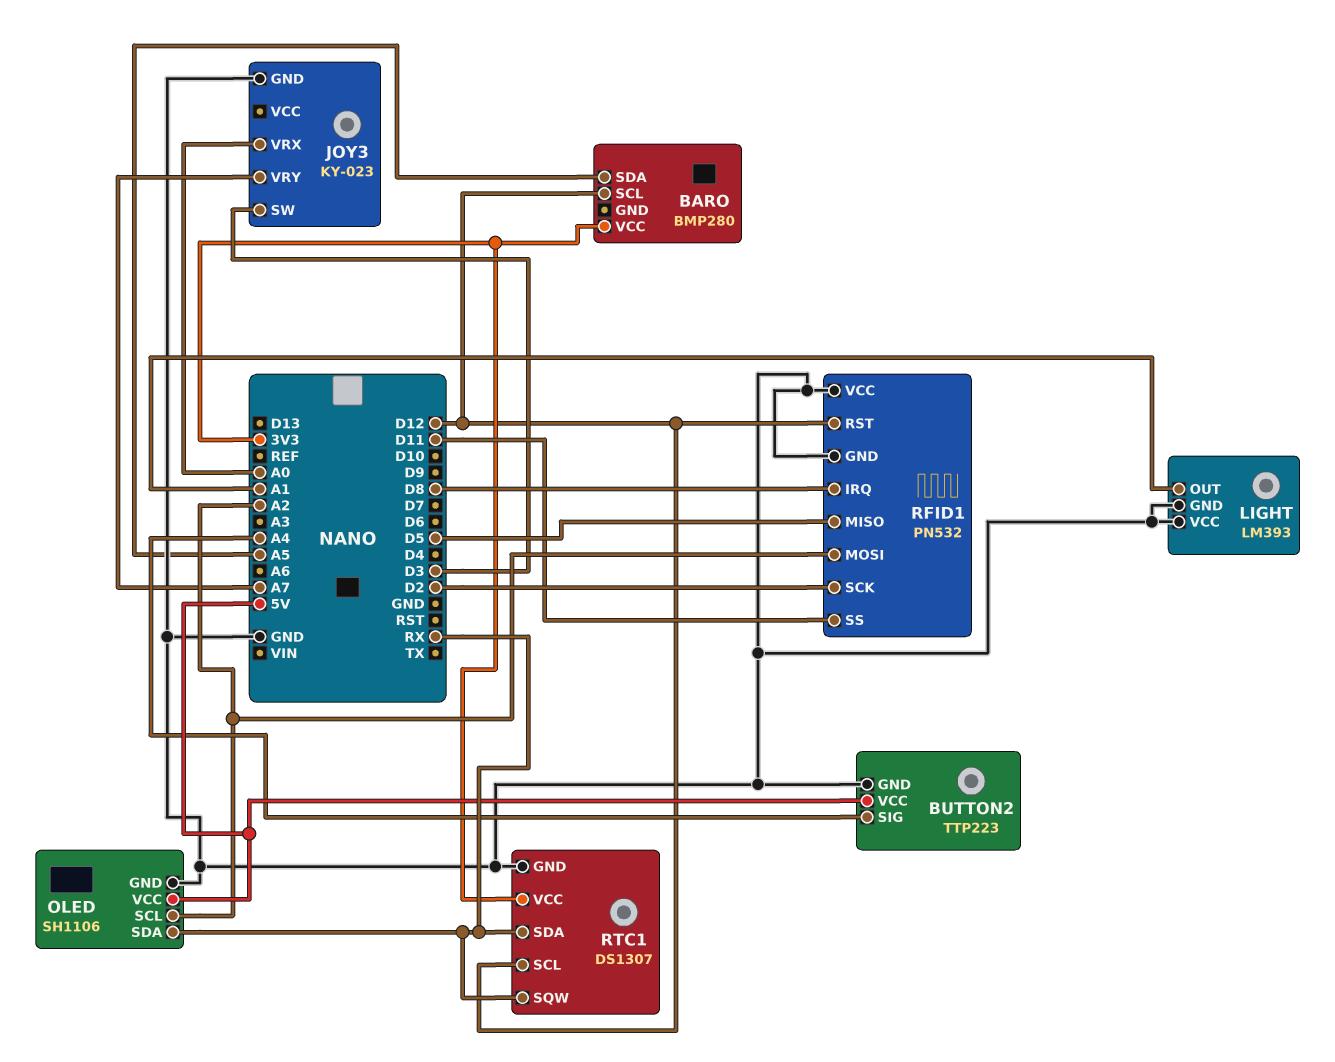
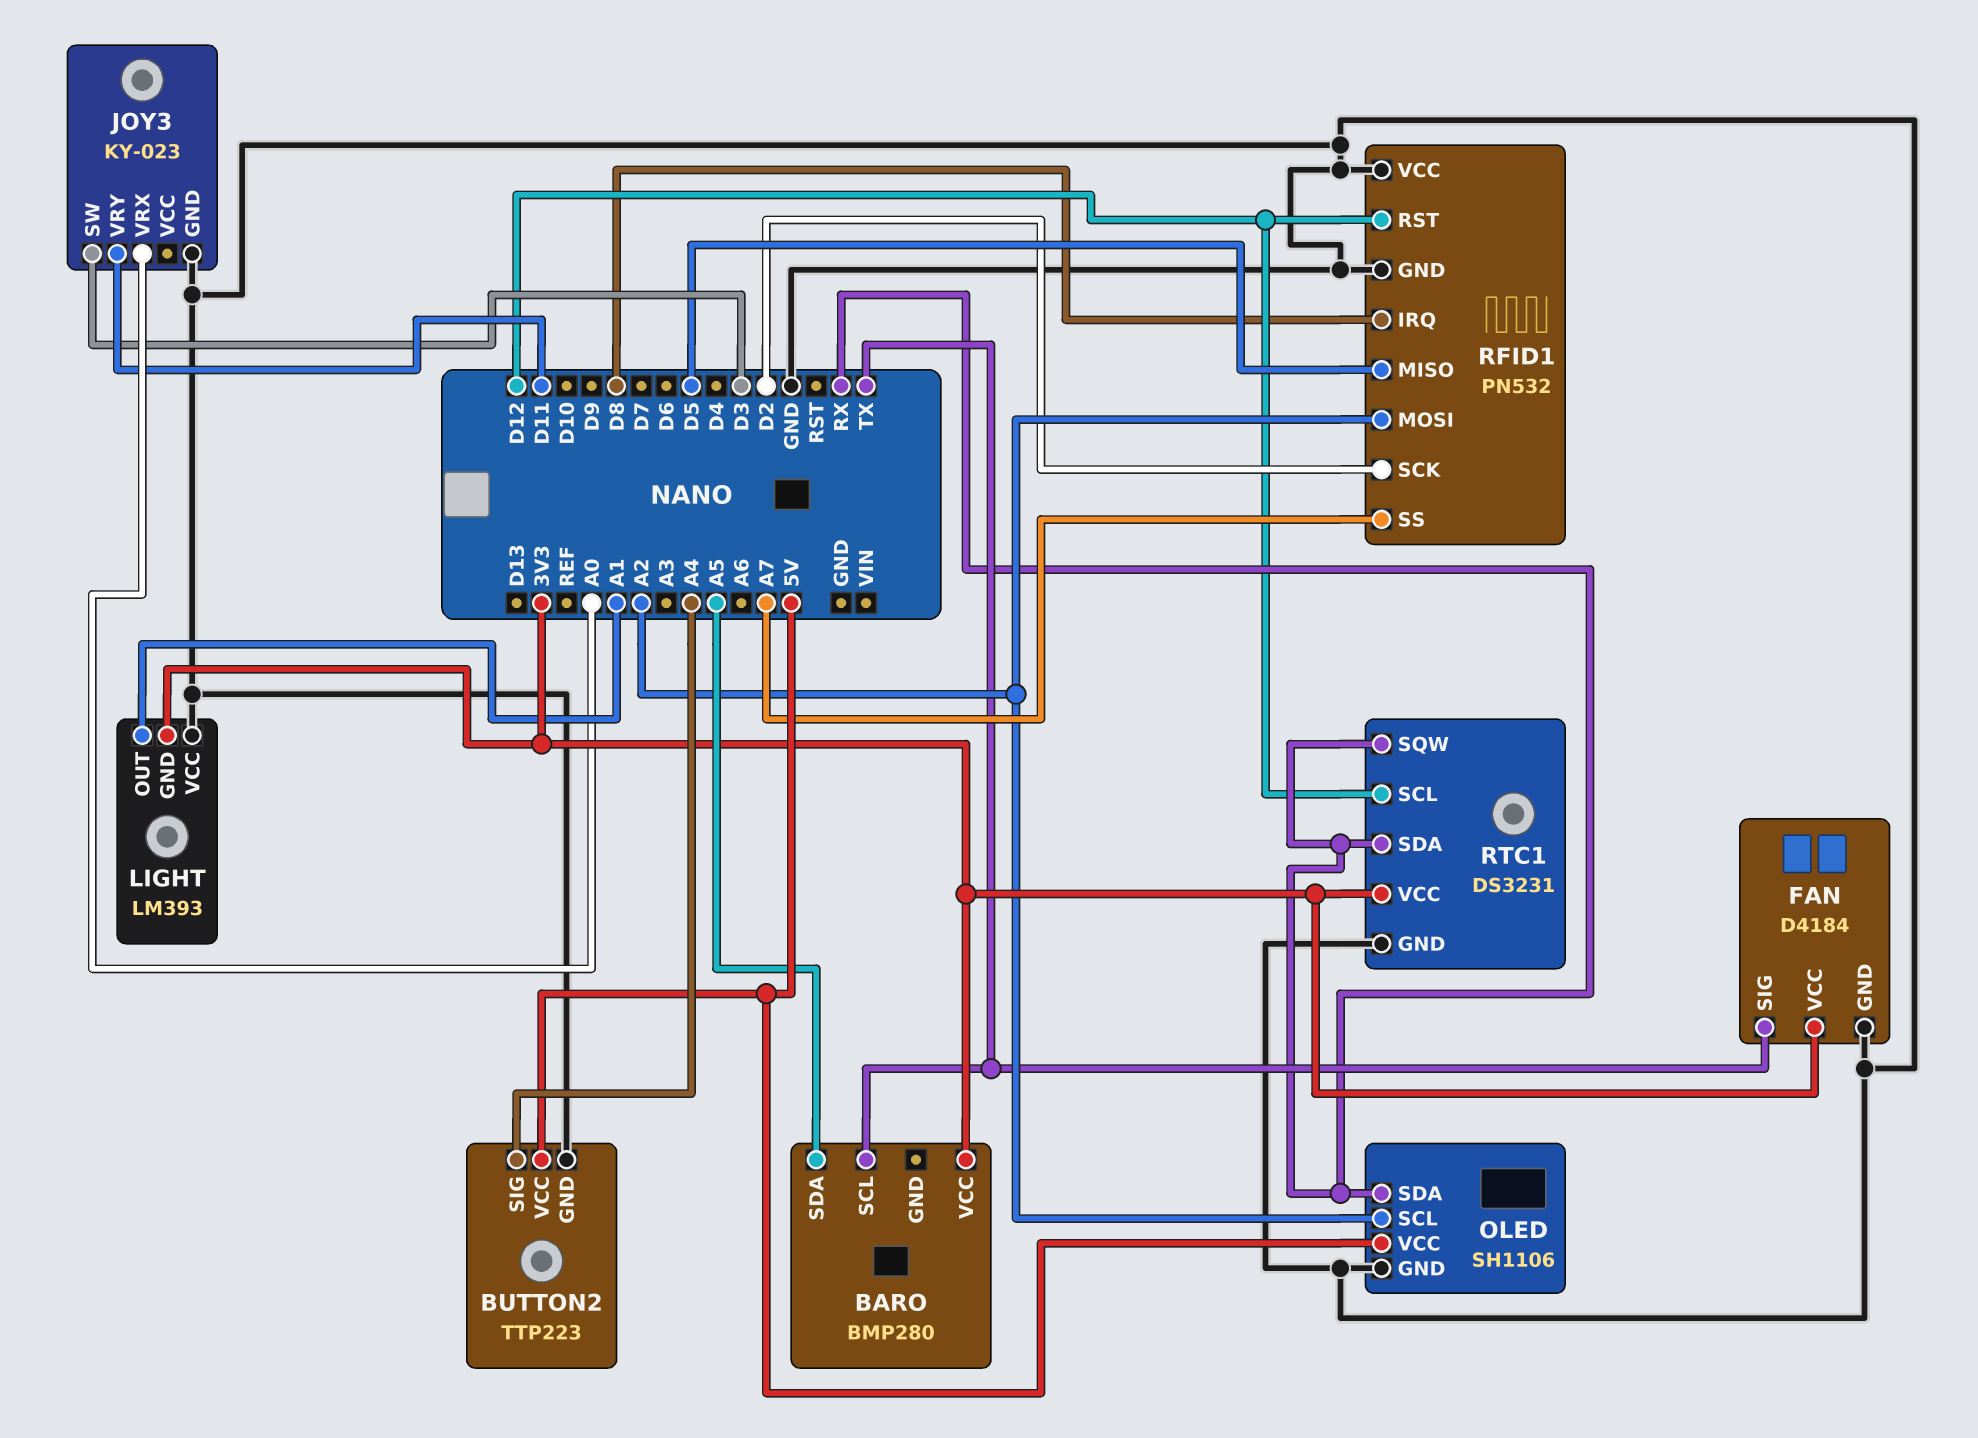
BARO pin SCL: D12 -> TX
FAN: none -> D4184
FAN pin GND: none -> GND
FAN pin SIG: none -> TX
FAN pin VCC: none -> 3V3
JOY3 pin VRY: A7 -> D11
LIGHT pin GND: GND -> 3V3
RFID1 pin SS: D11 -> A7
RTC1: DS1307 -> DS3231

